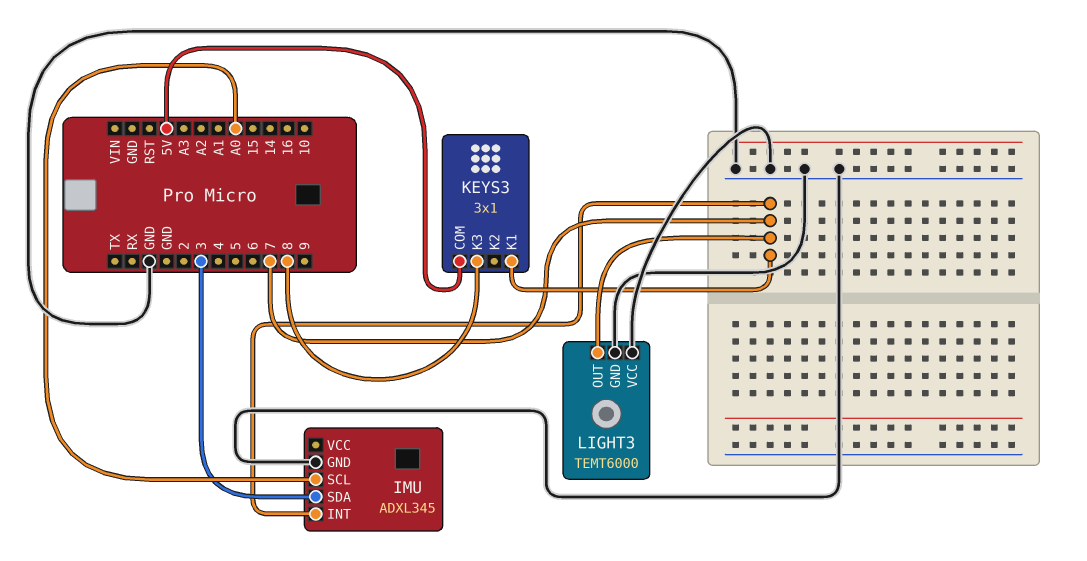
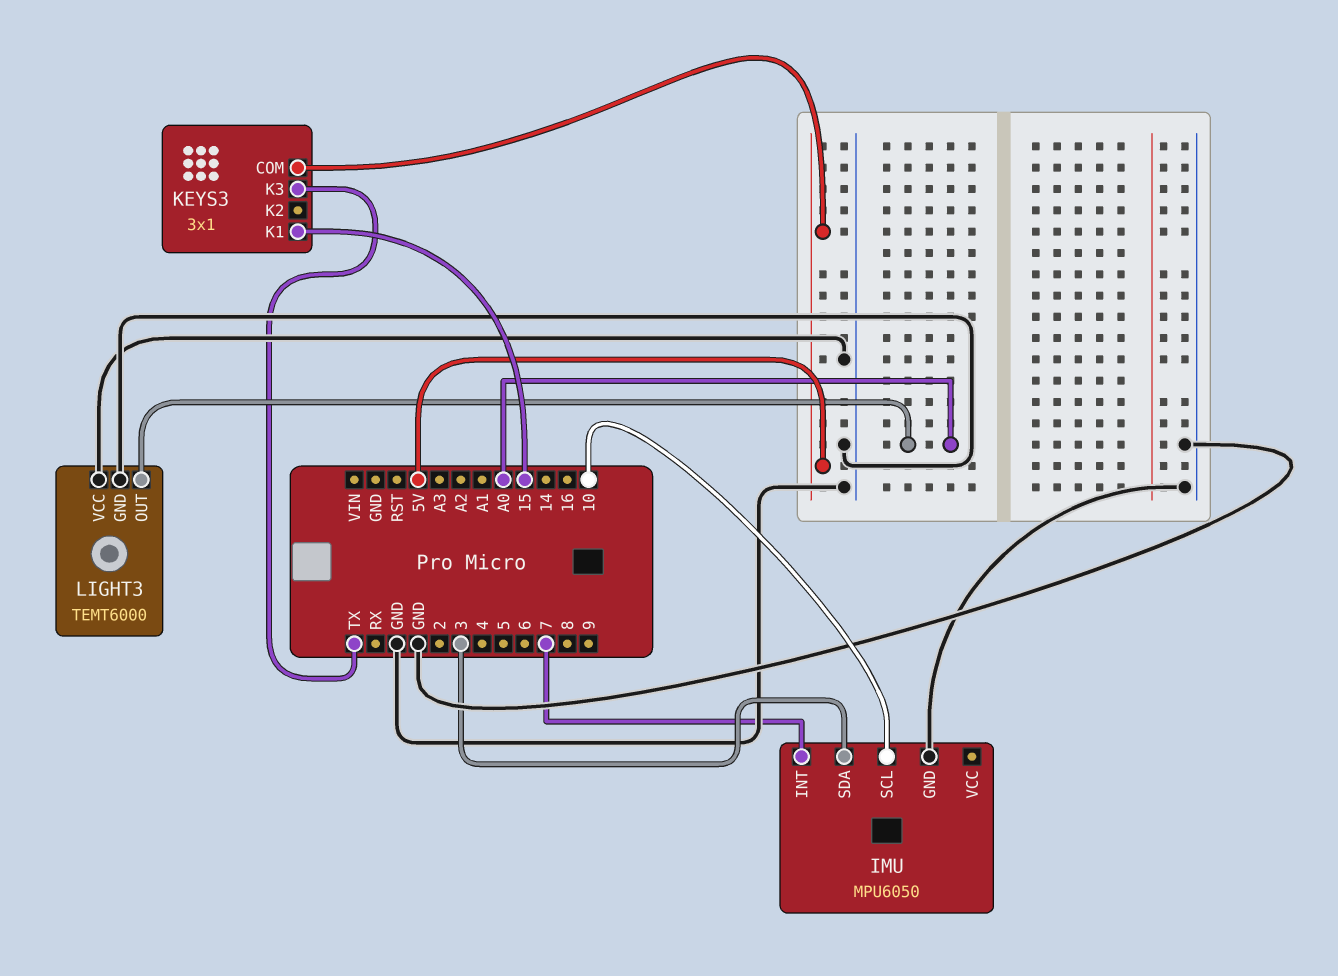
IMU: ADXL345 -> MPU6050
IMU pin SCL: A0 -> 10
KEYS3 pin K1: 7 -> 15
KEYS3 pin K3: 8 -> TX
LIGHT3 pin OUT: 7 -> A0

